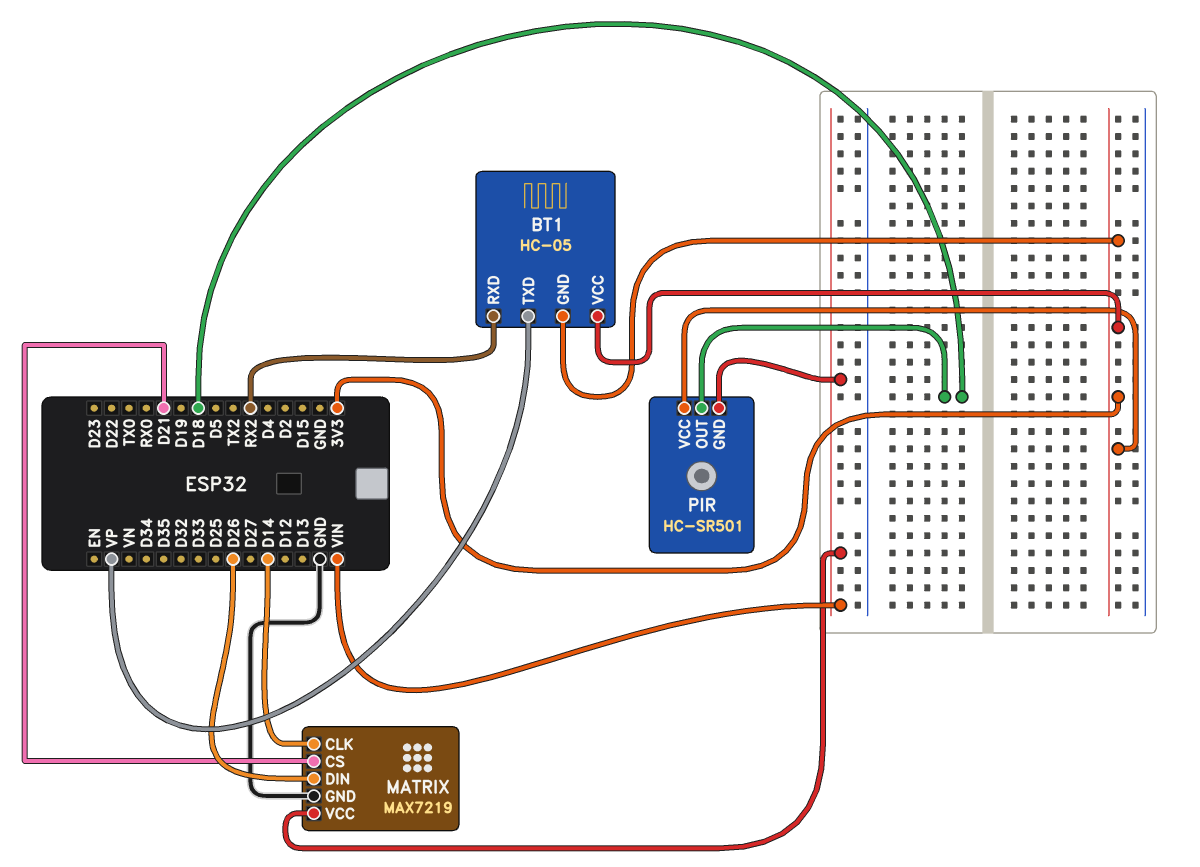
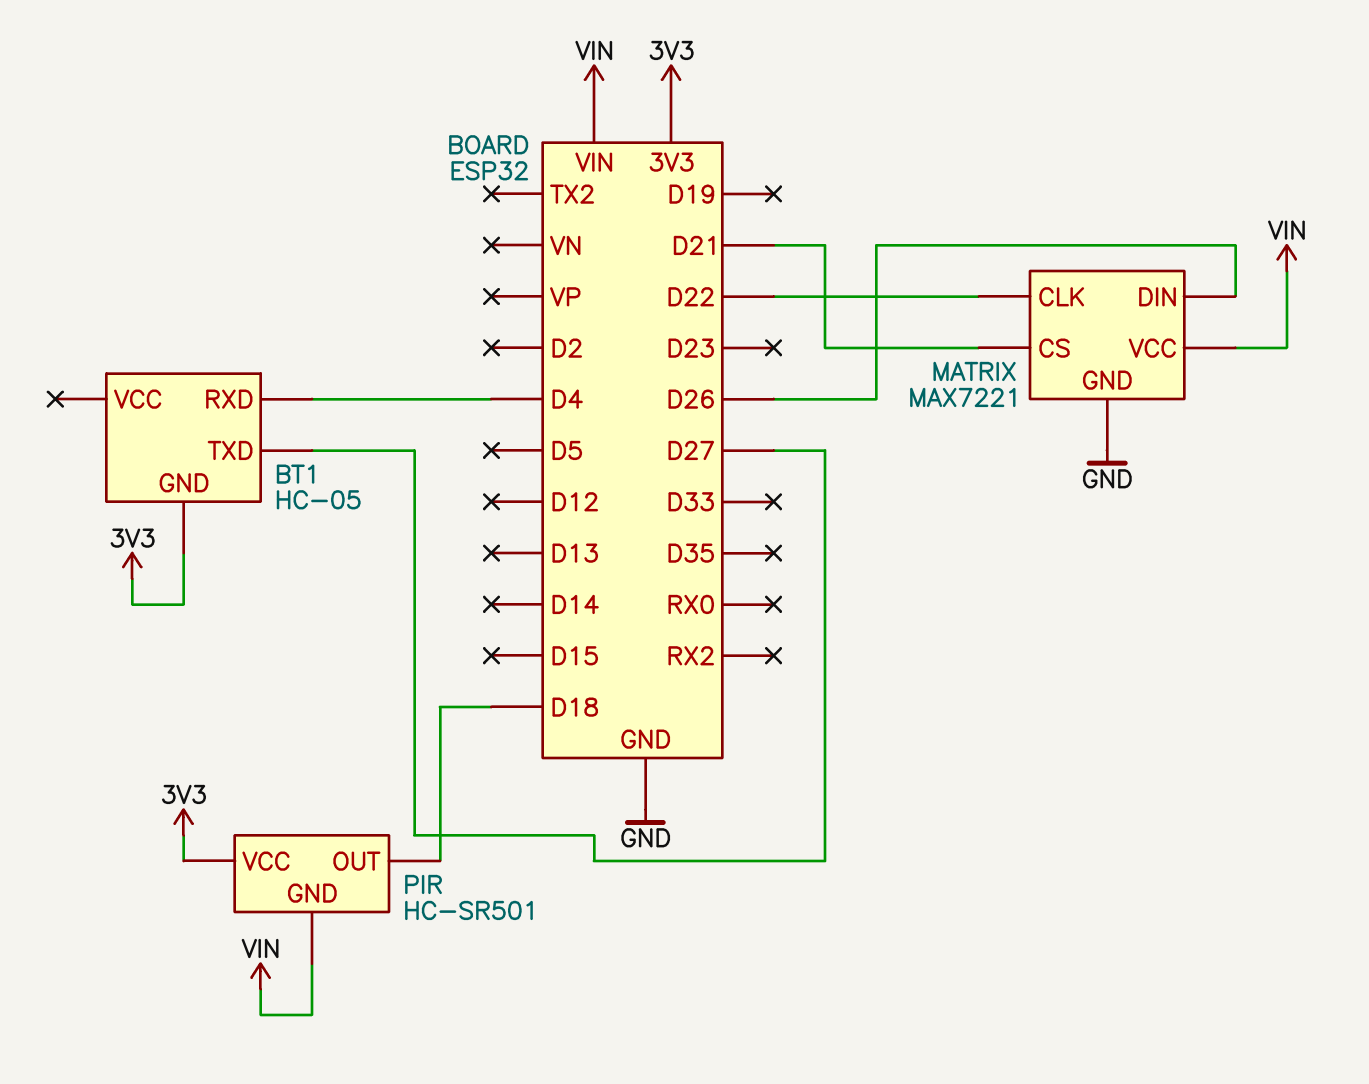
BT1 pin RXD: RX2 -> D4
BT1 pin TXD: VP -> D27
BT1 pin VCC: 3V3 -> none
MATRIX: MAX7219 -> MAX7221
MATRIX pin CLK: D14 -> D22

